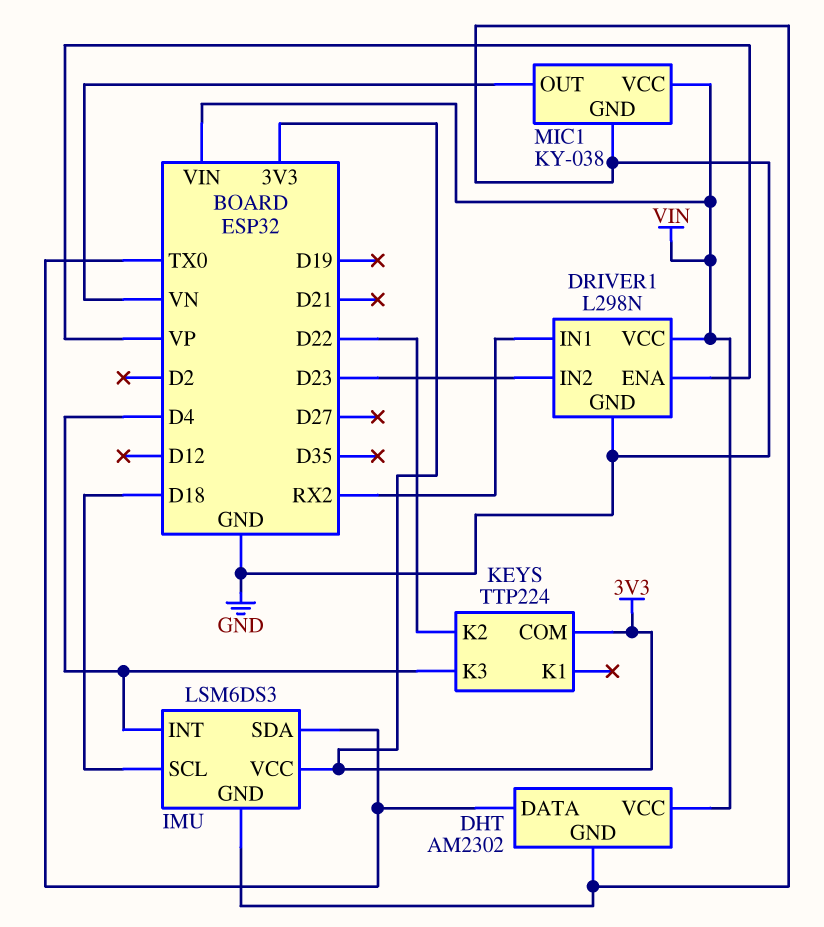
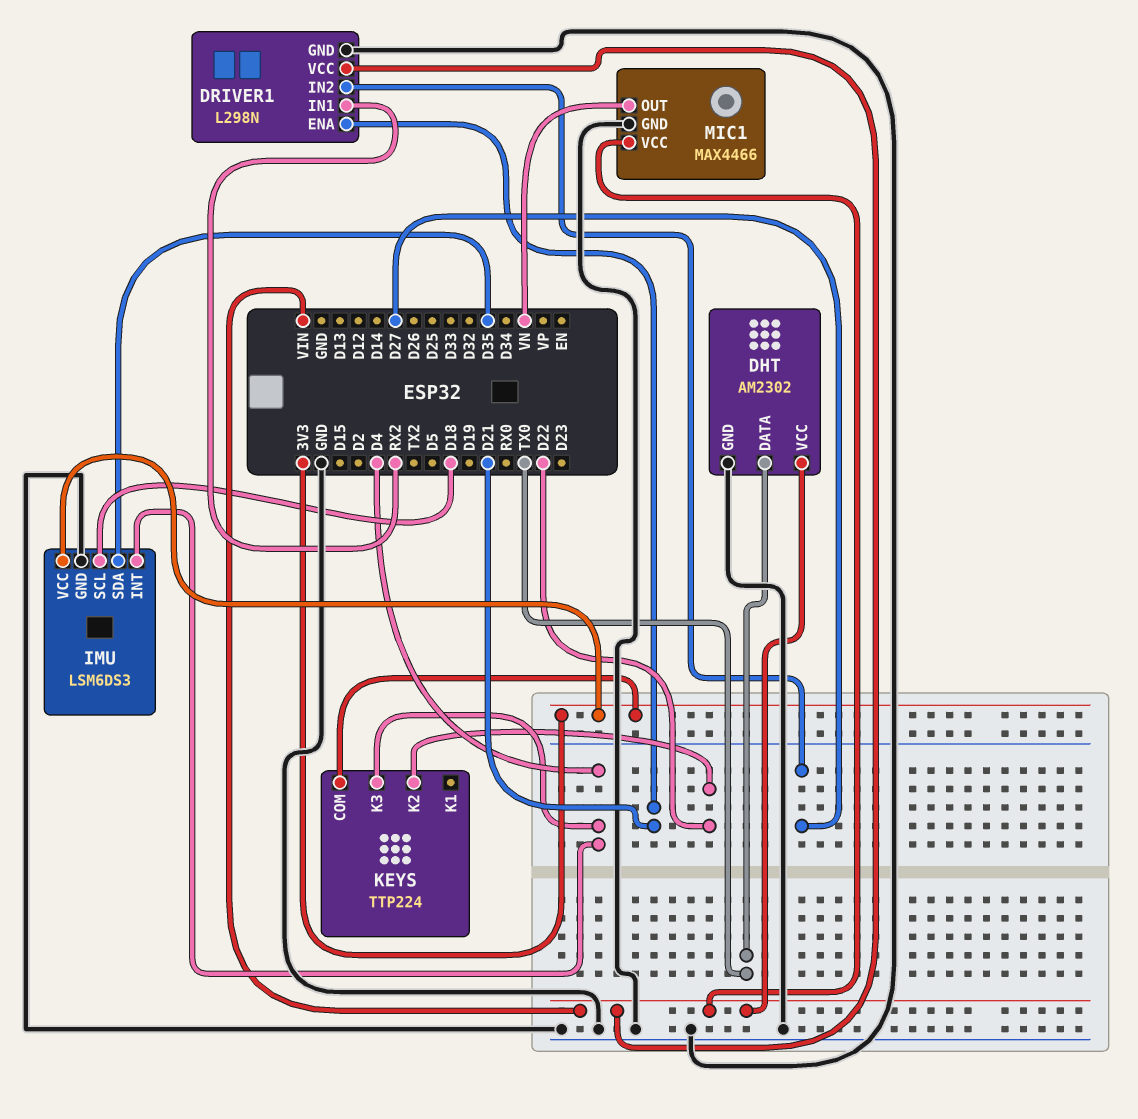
DRIVER1 pin ENA: VP -> D21
DRIVER1 pin IN2: D23 -> D27
IMU pin SDA: TX0 -> D35
MIC1: KY-038 -> MAX4466

